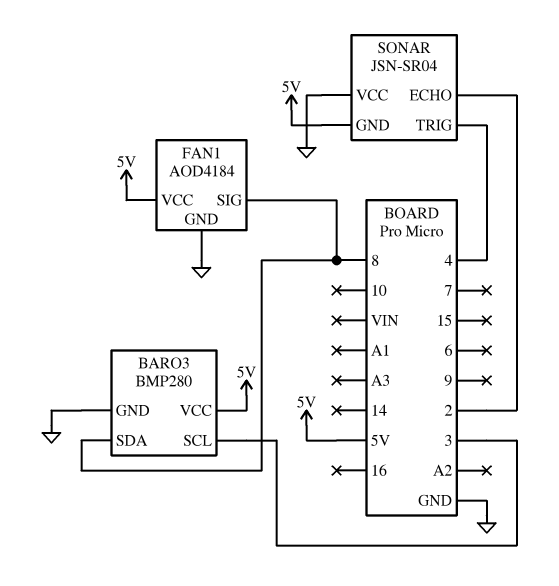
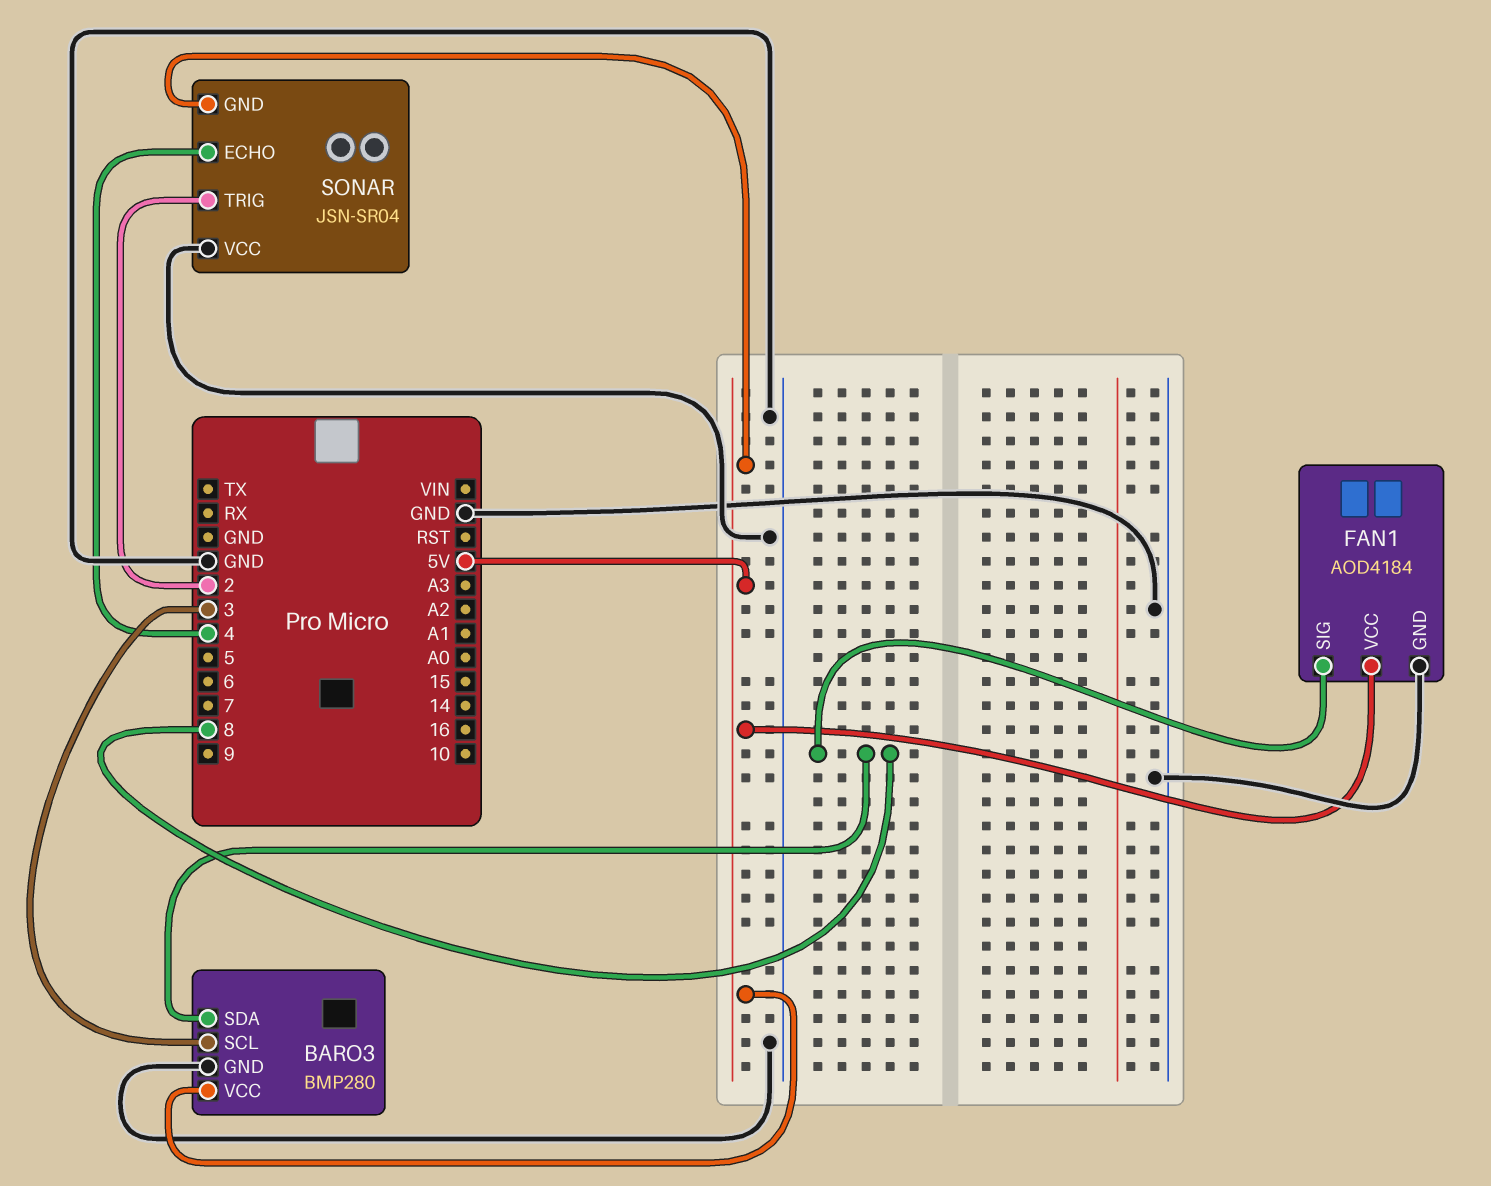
SONAR pin ECHO: 2 -> 4
SONAR pin TRIG: 4 -> 2

